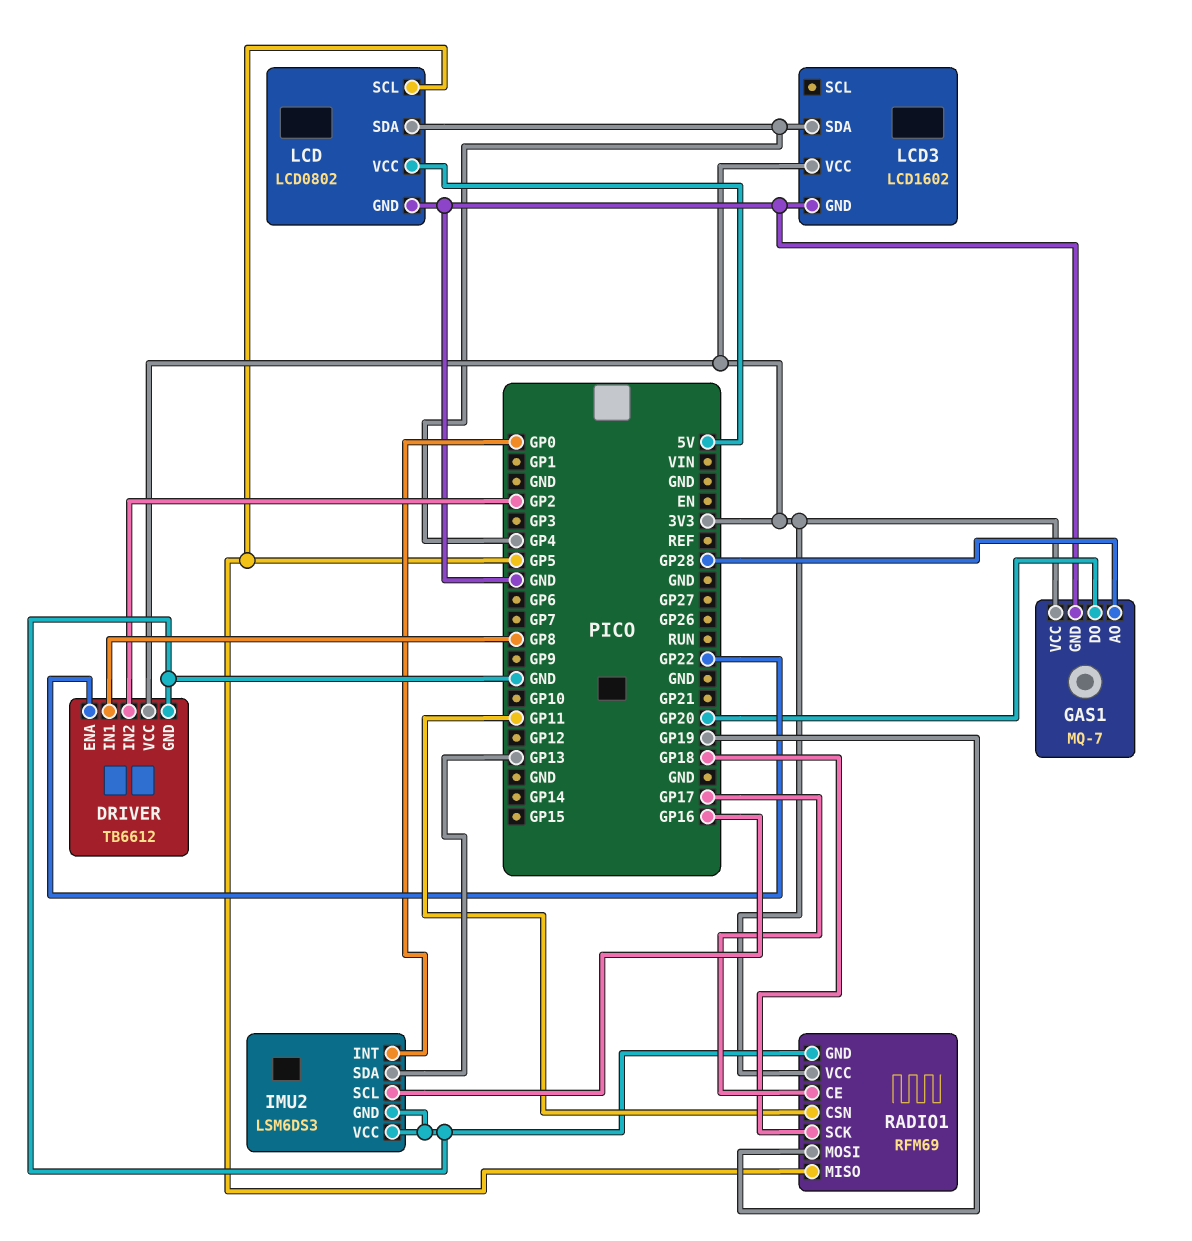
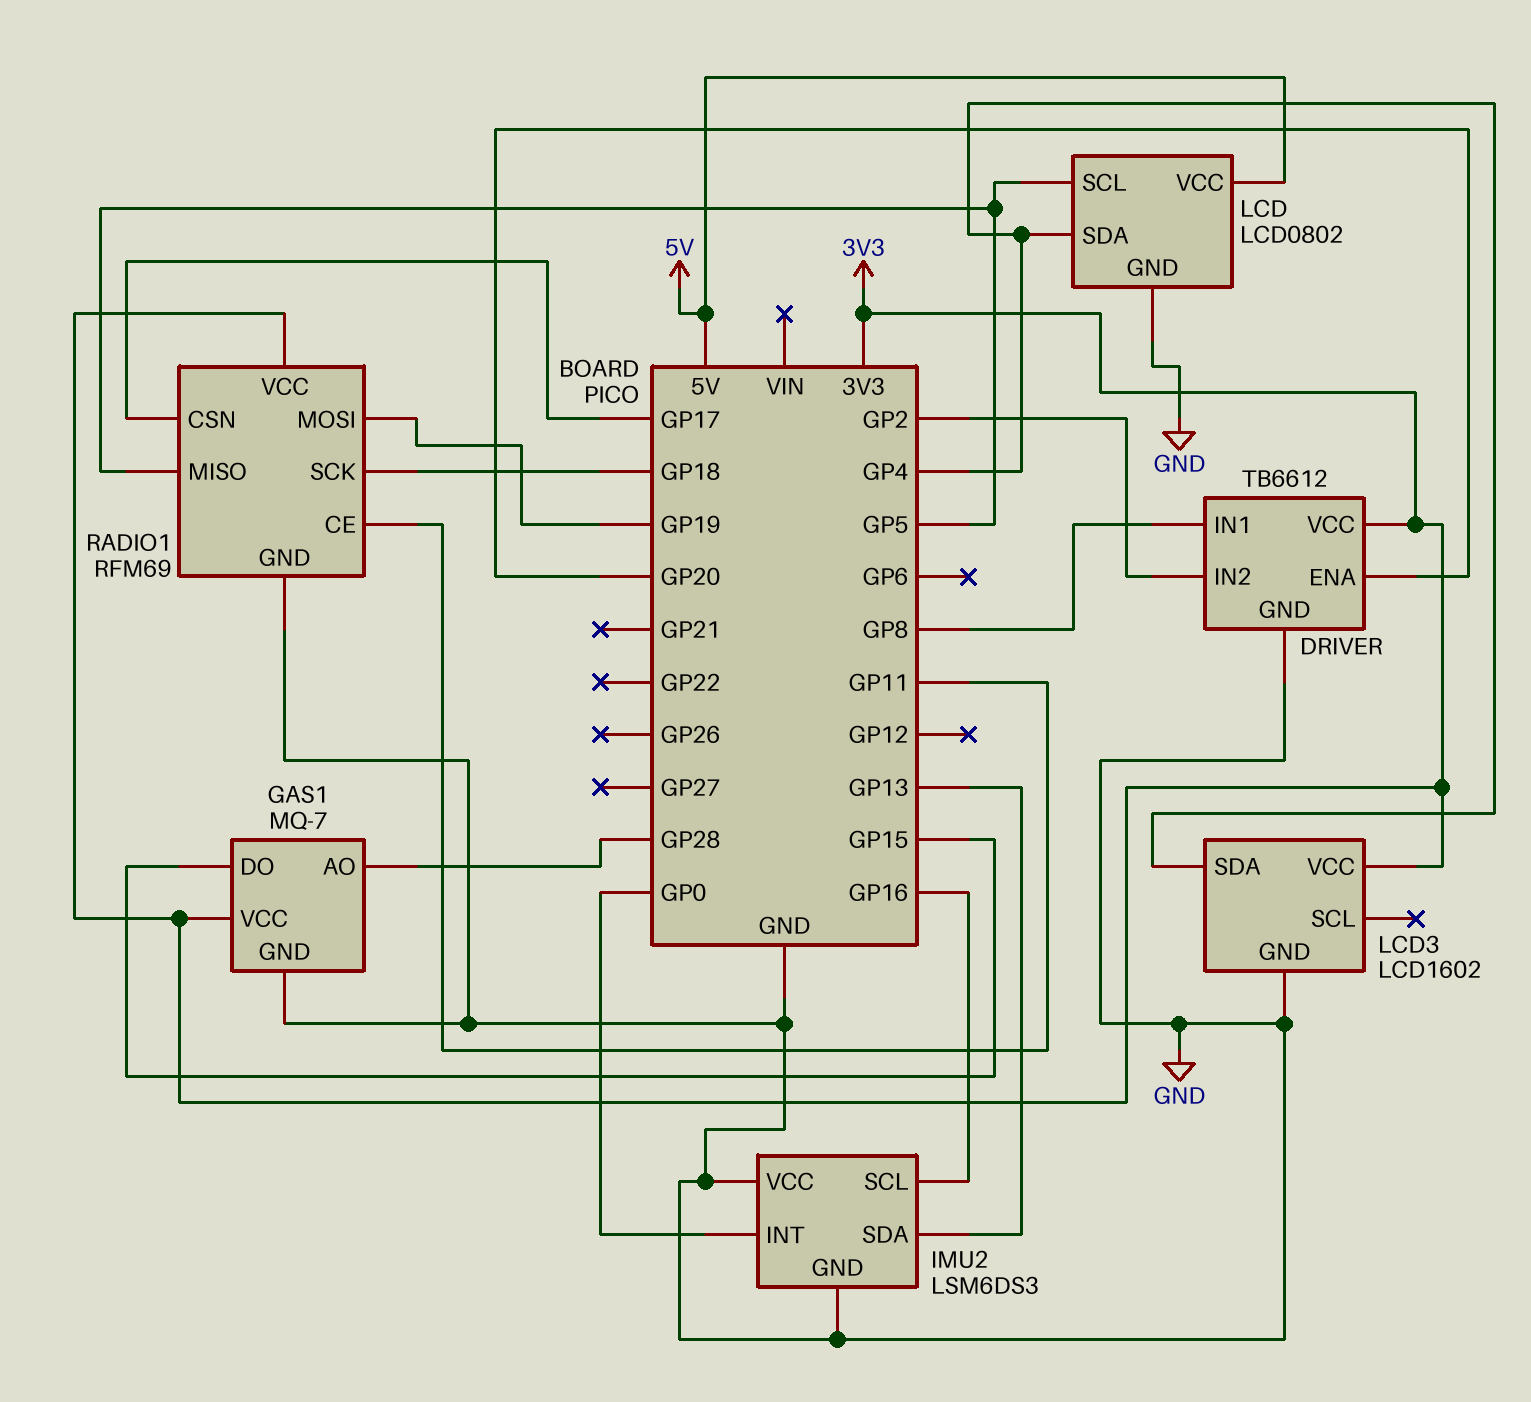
DRIVER pin ENA: GP22 -> GP20
GAS1 pin DO: GP20 -> GP15
RADIO1 pin CE: GP17 -> GP11
RADIO1 pin CSN: GP11 -> GP17

